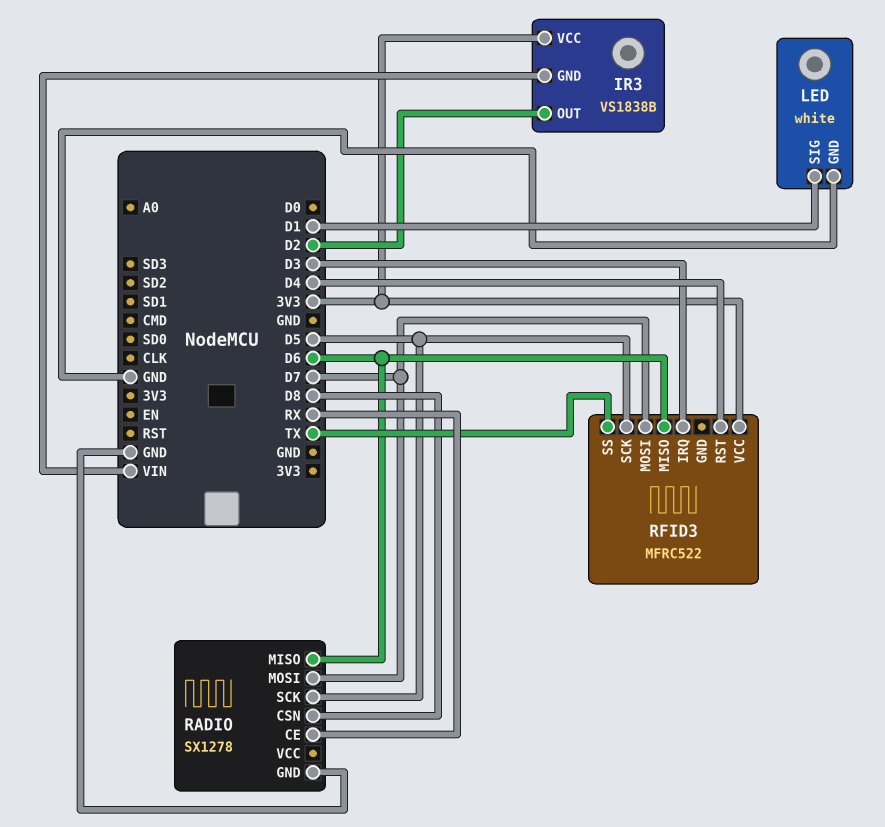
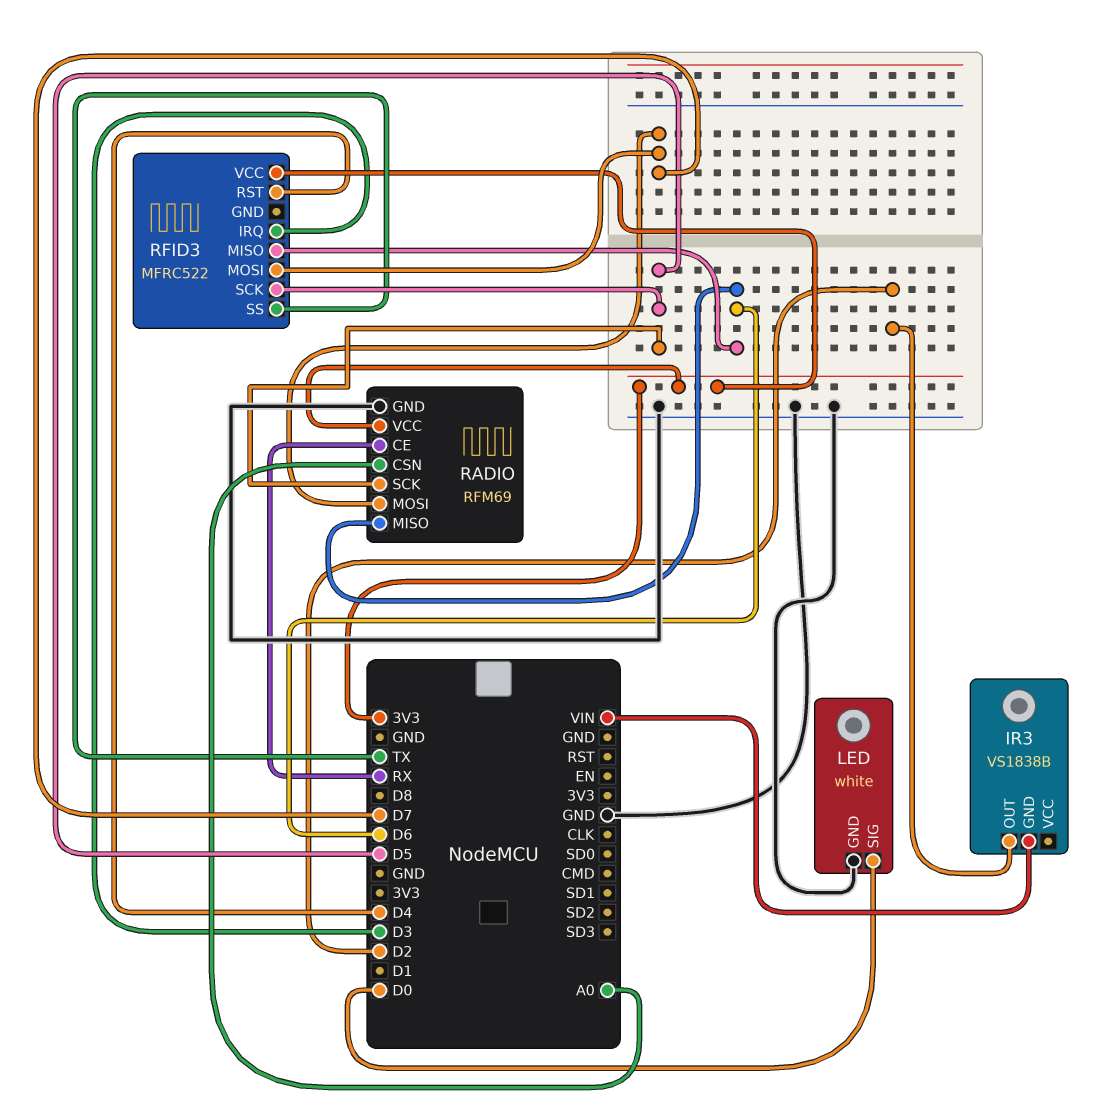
IR3 pin VCC: 3V3 -> none
LED pin SIG: D1 -> D0
RADIO: SX1278 -> RFM69
RADIO pin CSN: D8 -> A0
RADIO pin VCC: none -> 3V3

